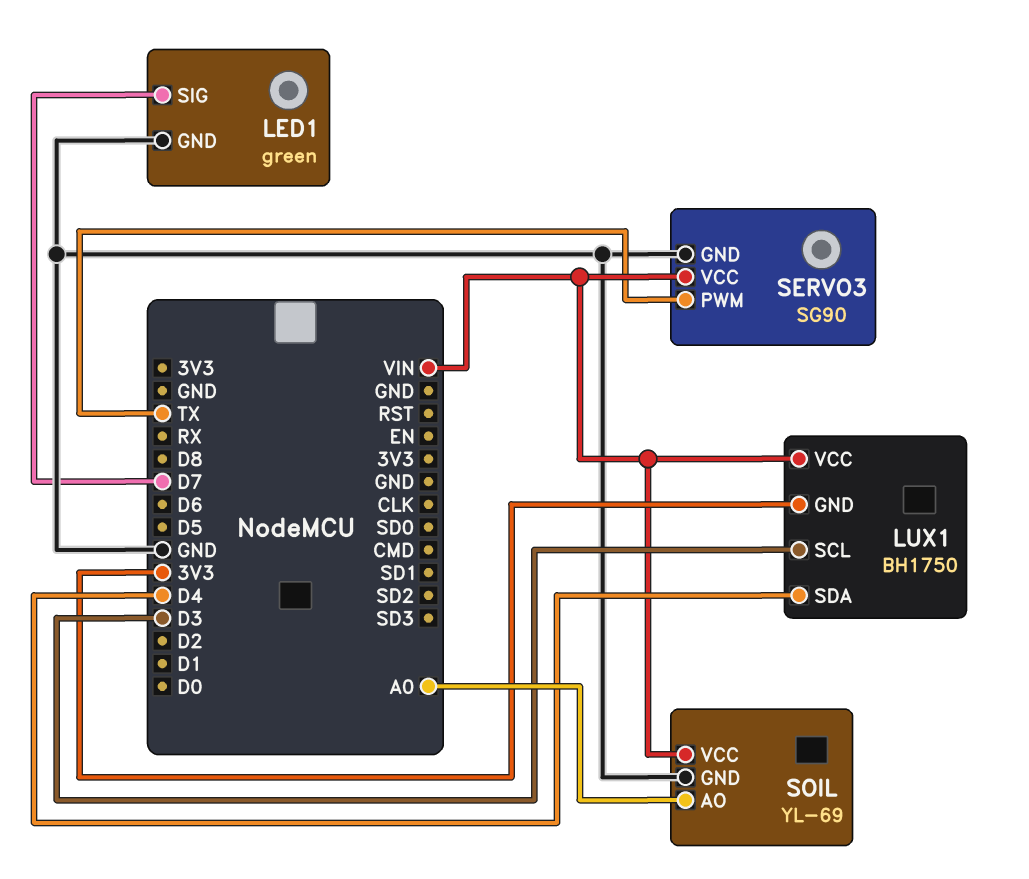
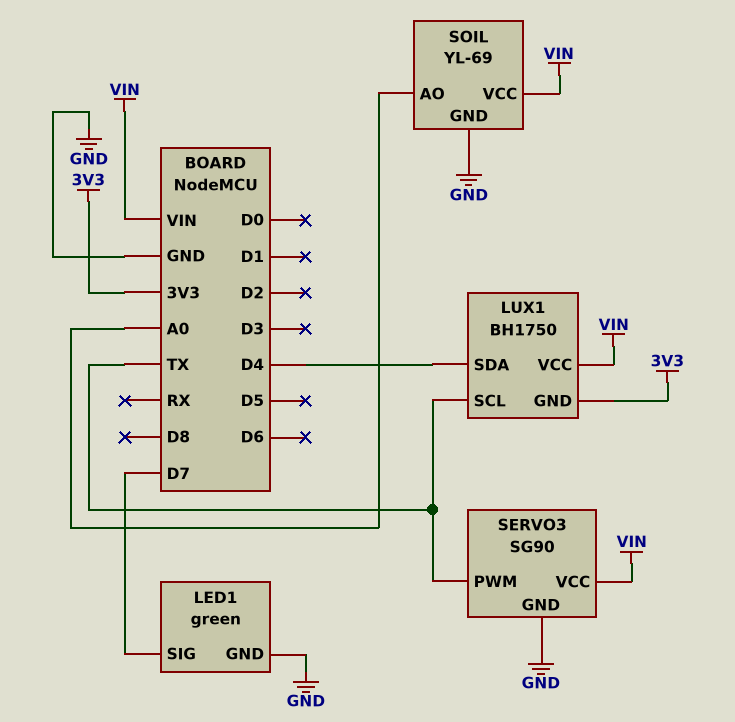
LUX1 pin SCL: D3 -> TX

